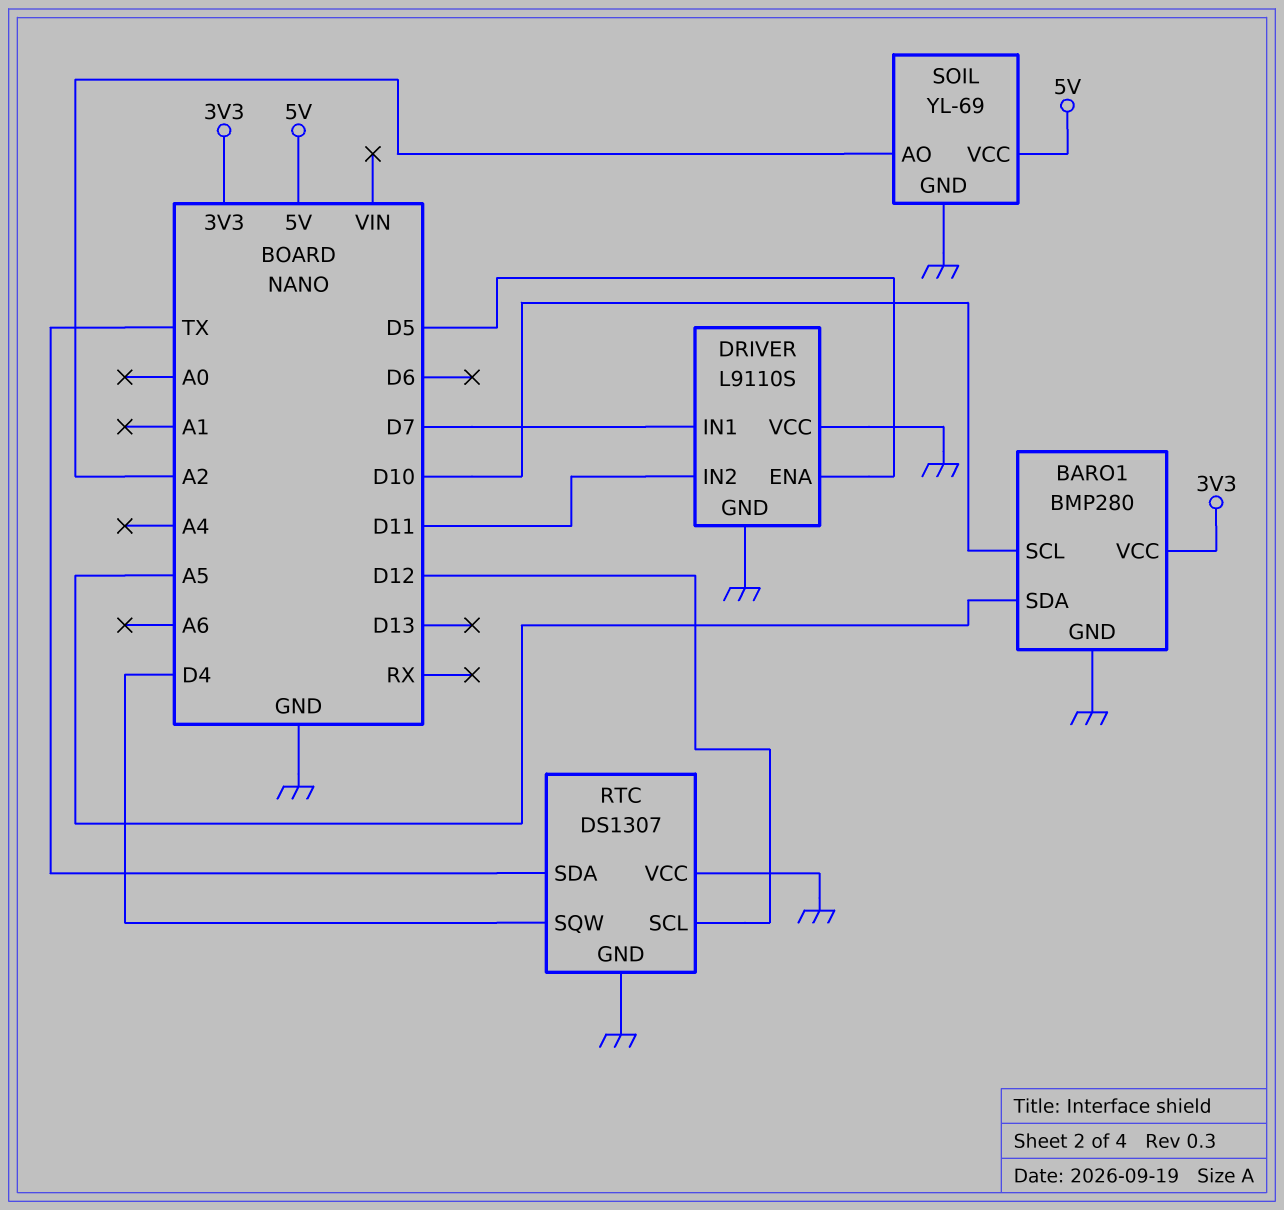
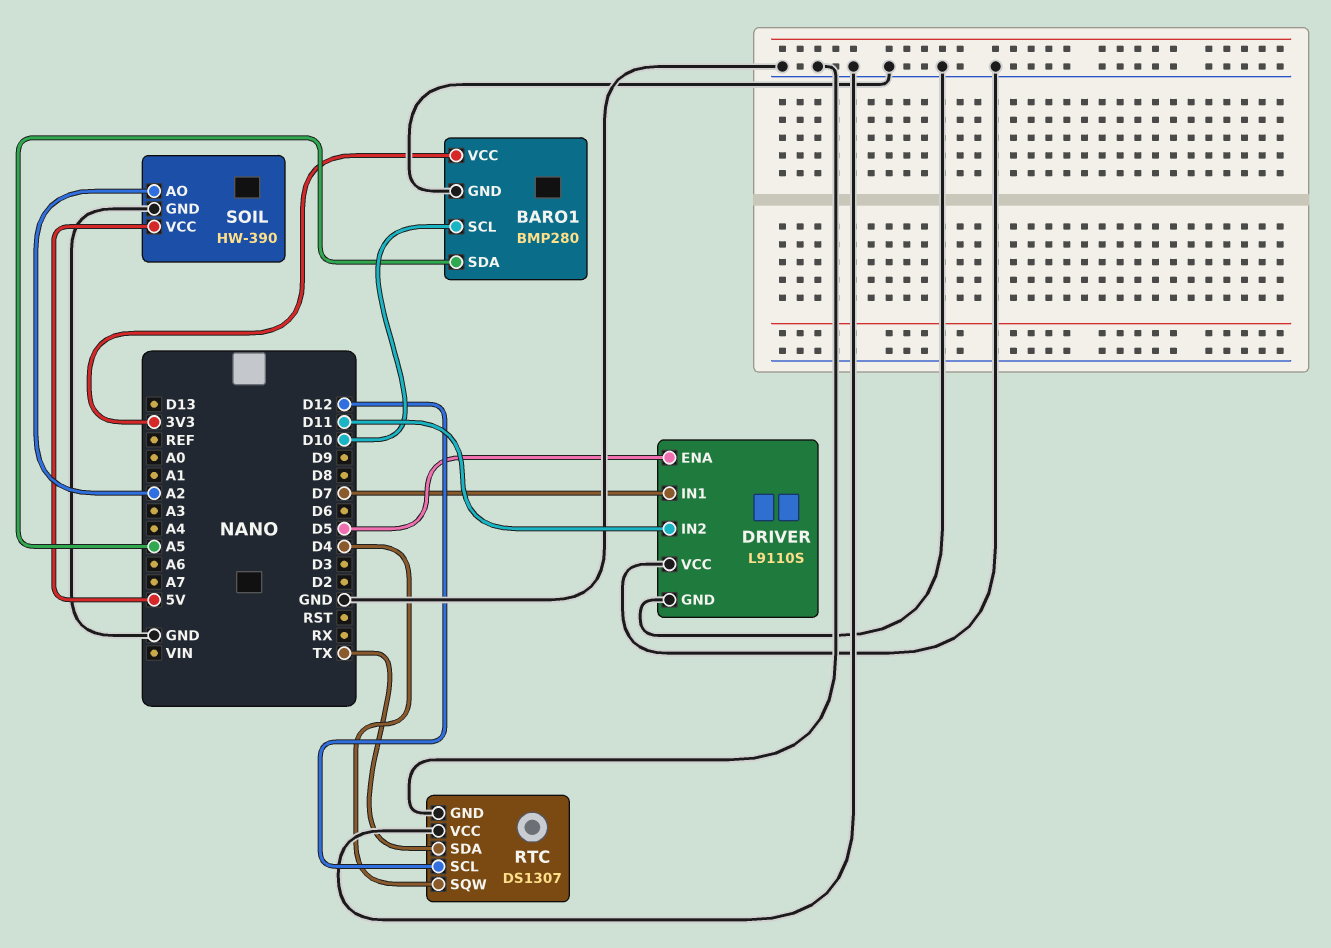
SOIL: YL-69 -> HW-390

